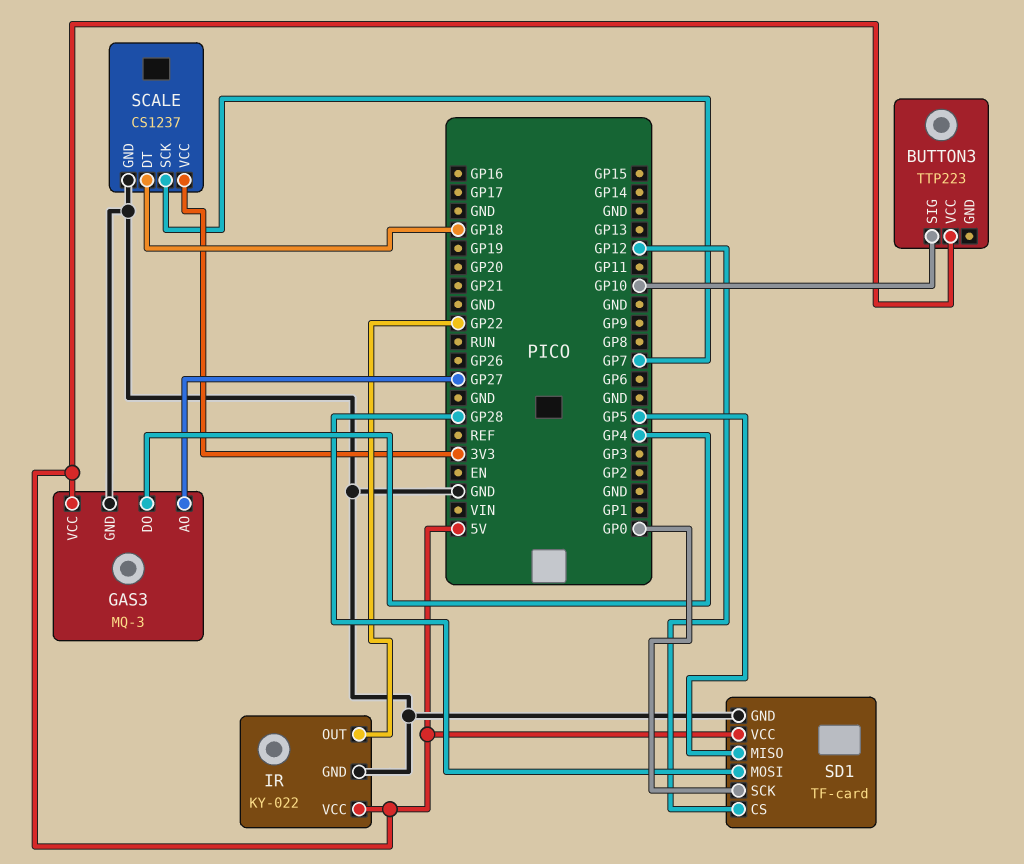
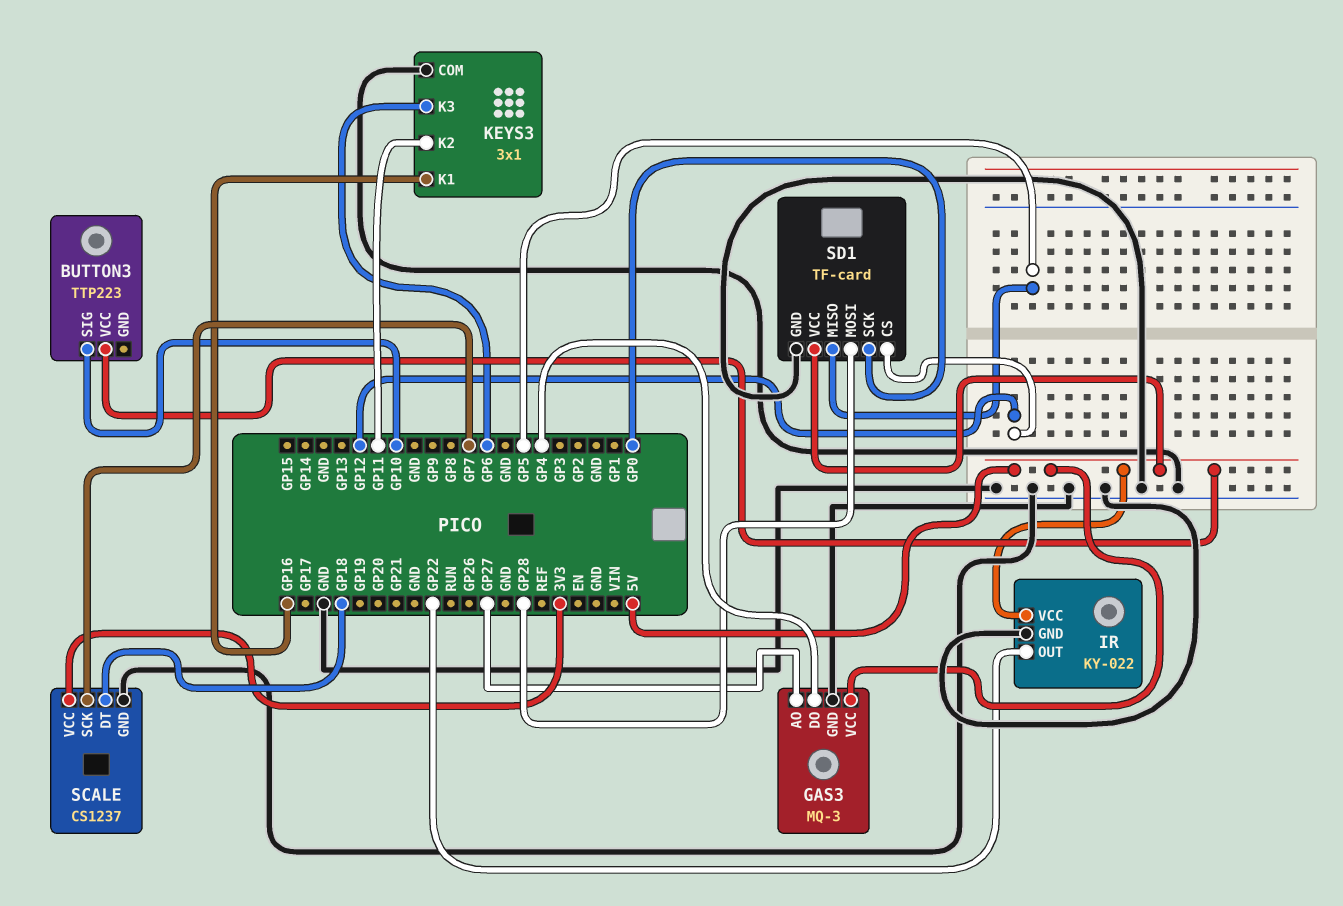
KEYS3: none -> 3x1
KEYS3 pin COM: none -> GND
KEYS3 pin K1: none -> GP16
KEYS3 pin K2: none -> GP11
KEYS3 pin K3: none -> GP6

